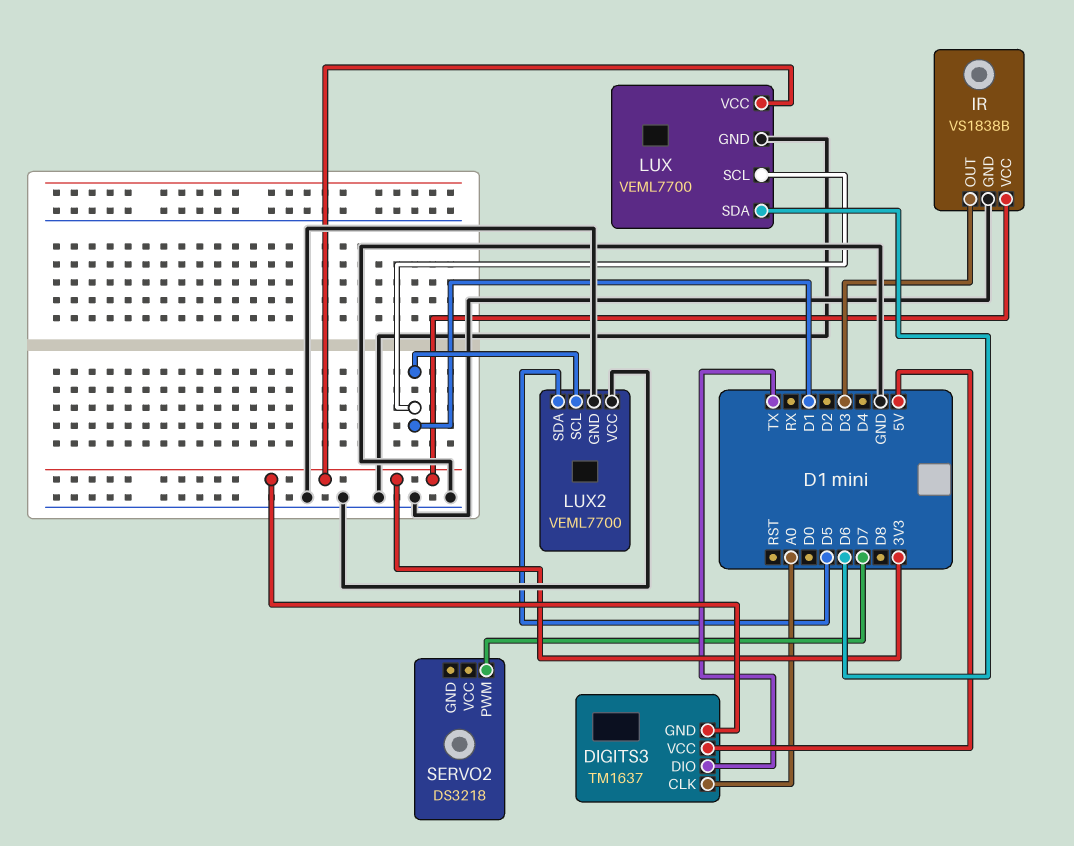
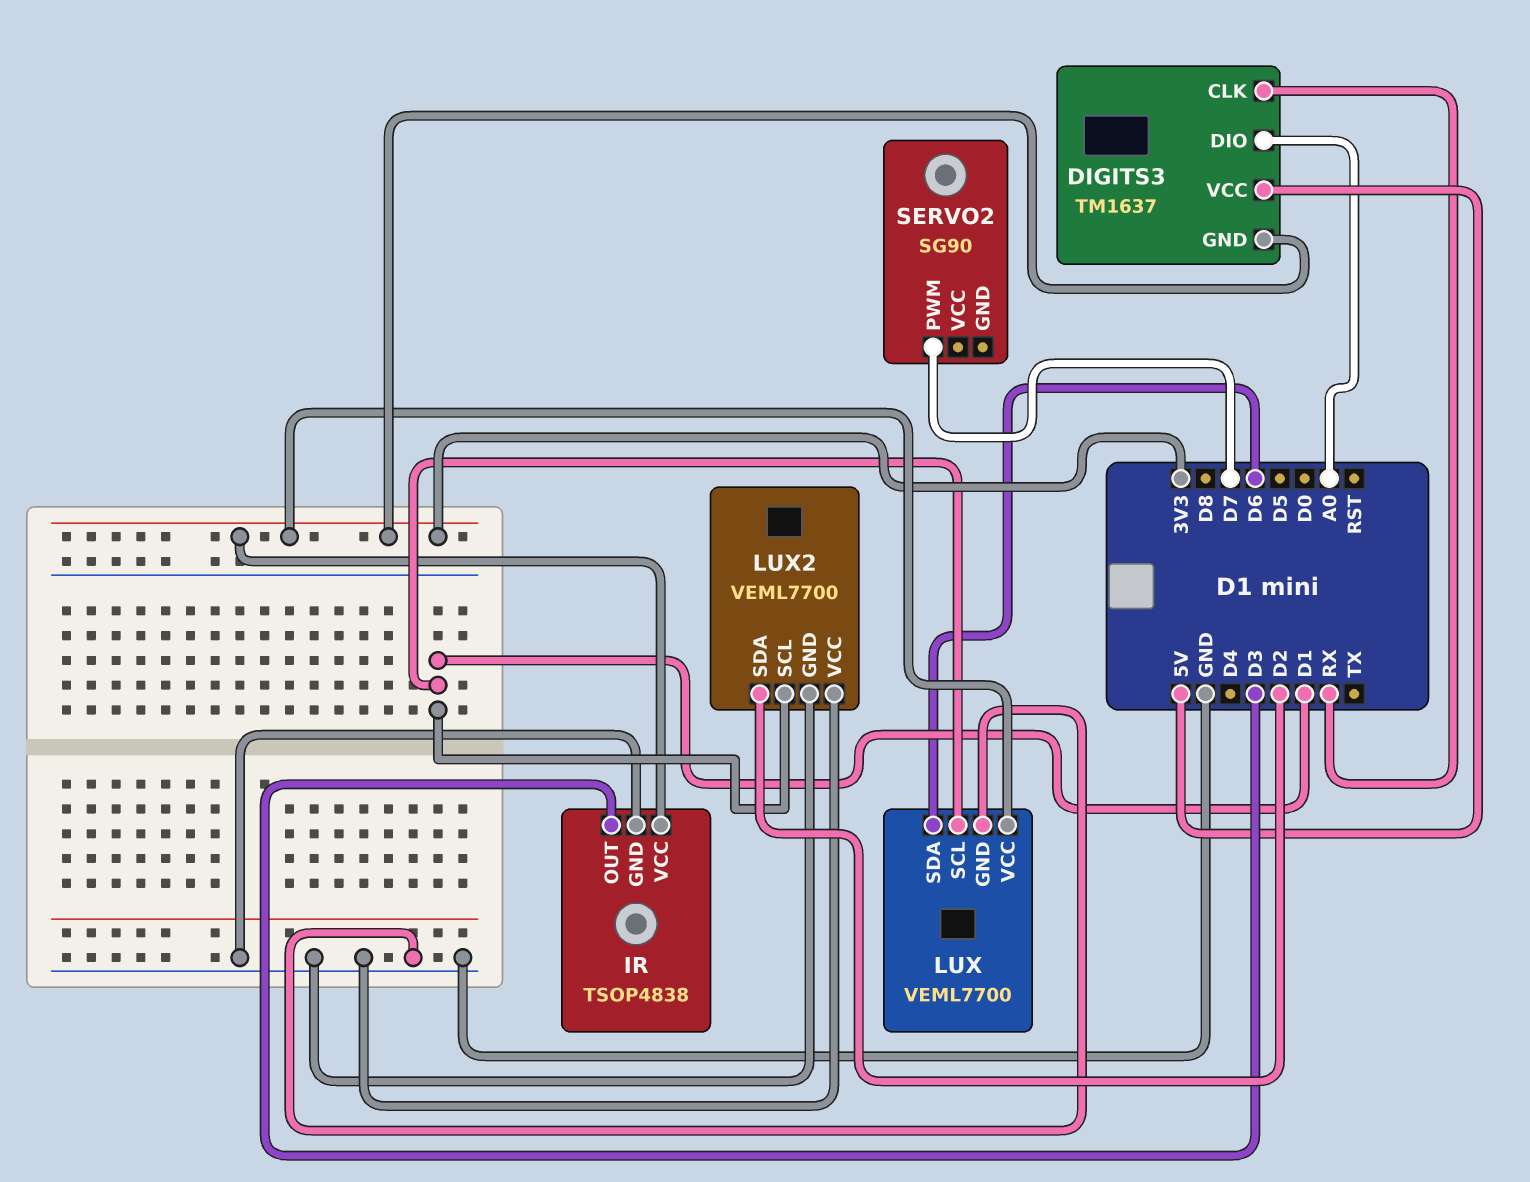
DIGITS3 pin CLK: A0 -> RX
DIGITS3 pin DIO: TX -> A0
IR: VS1838B -> TSOP4838
LUX2 pin SDA: D5 -> D2
SERVO2: DS3218 -> SG90

